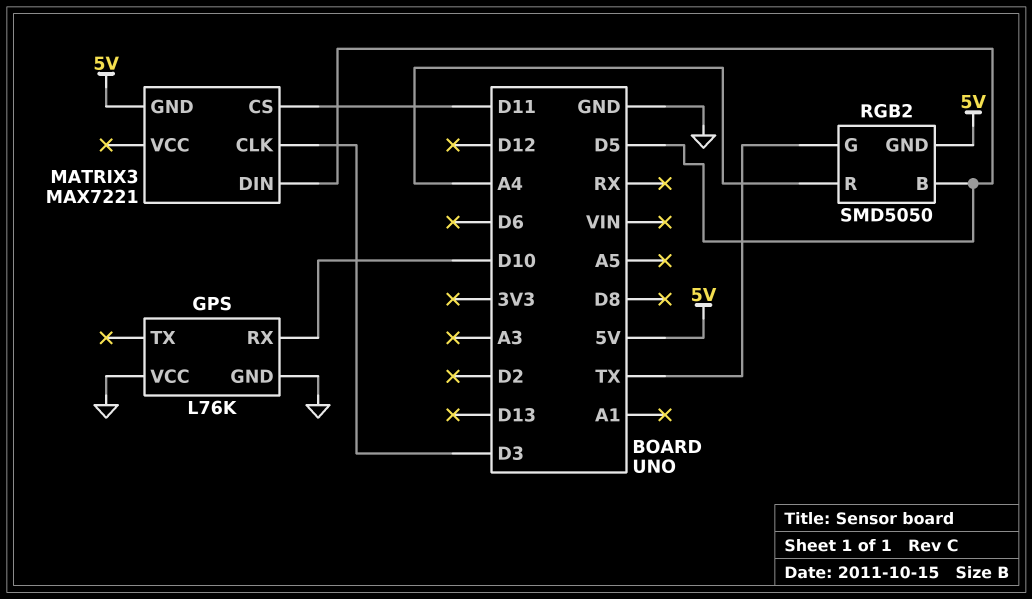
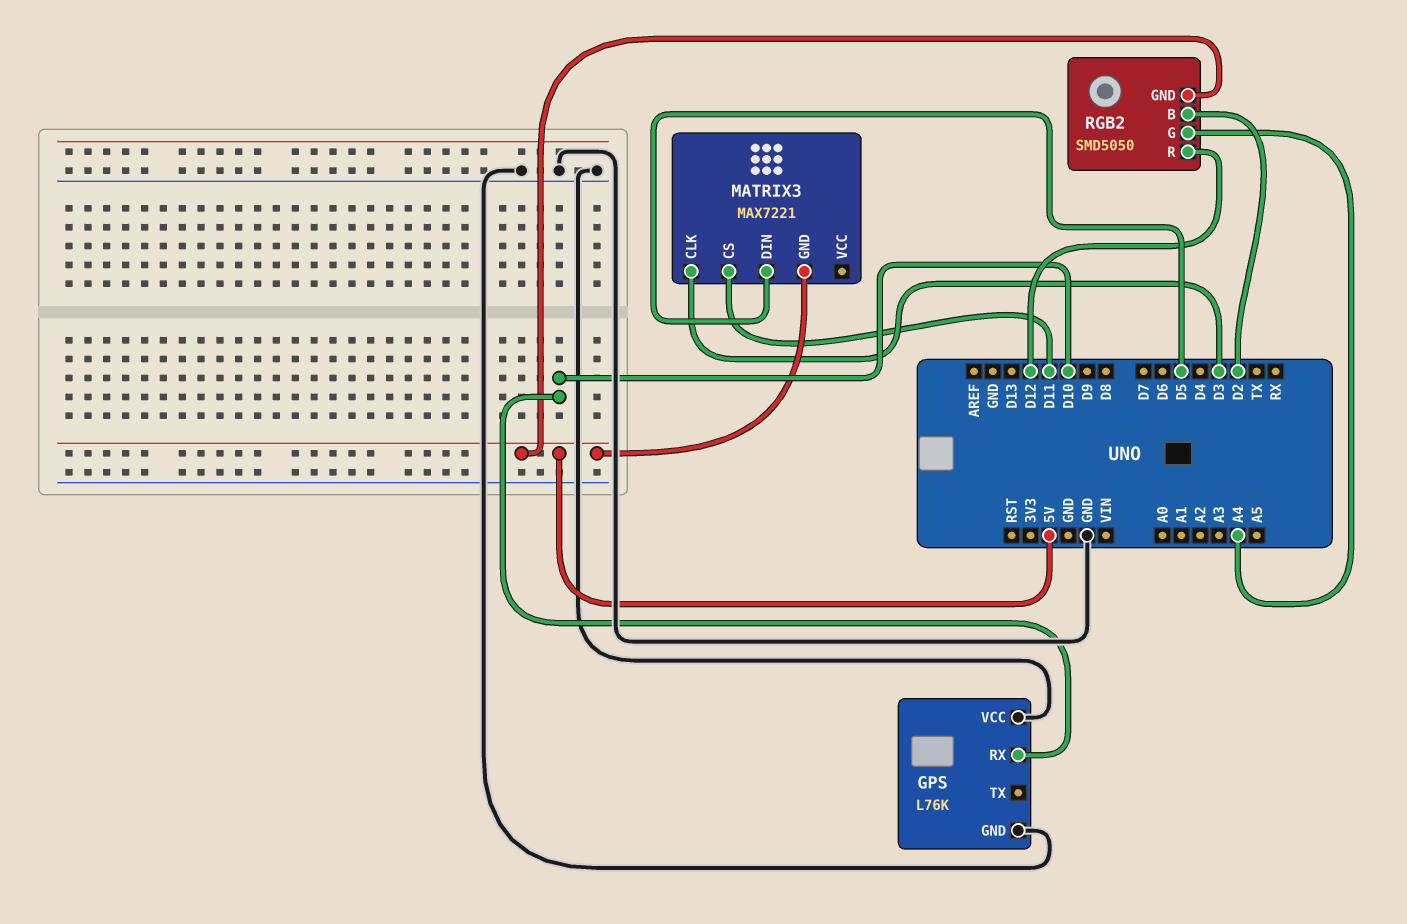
RGB2 pin B: D5 -> D2
RGB2 pin G: TX -> A4
RGB2 pin R: A4 -> D12

